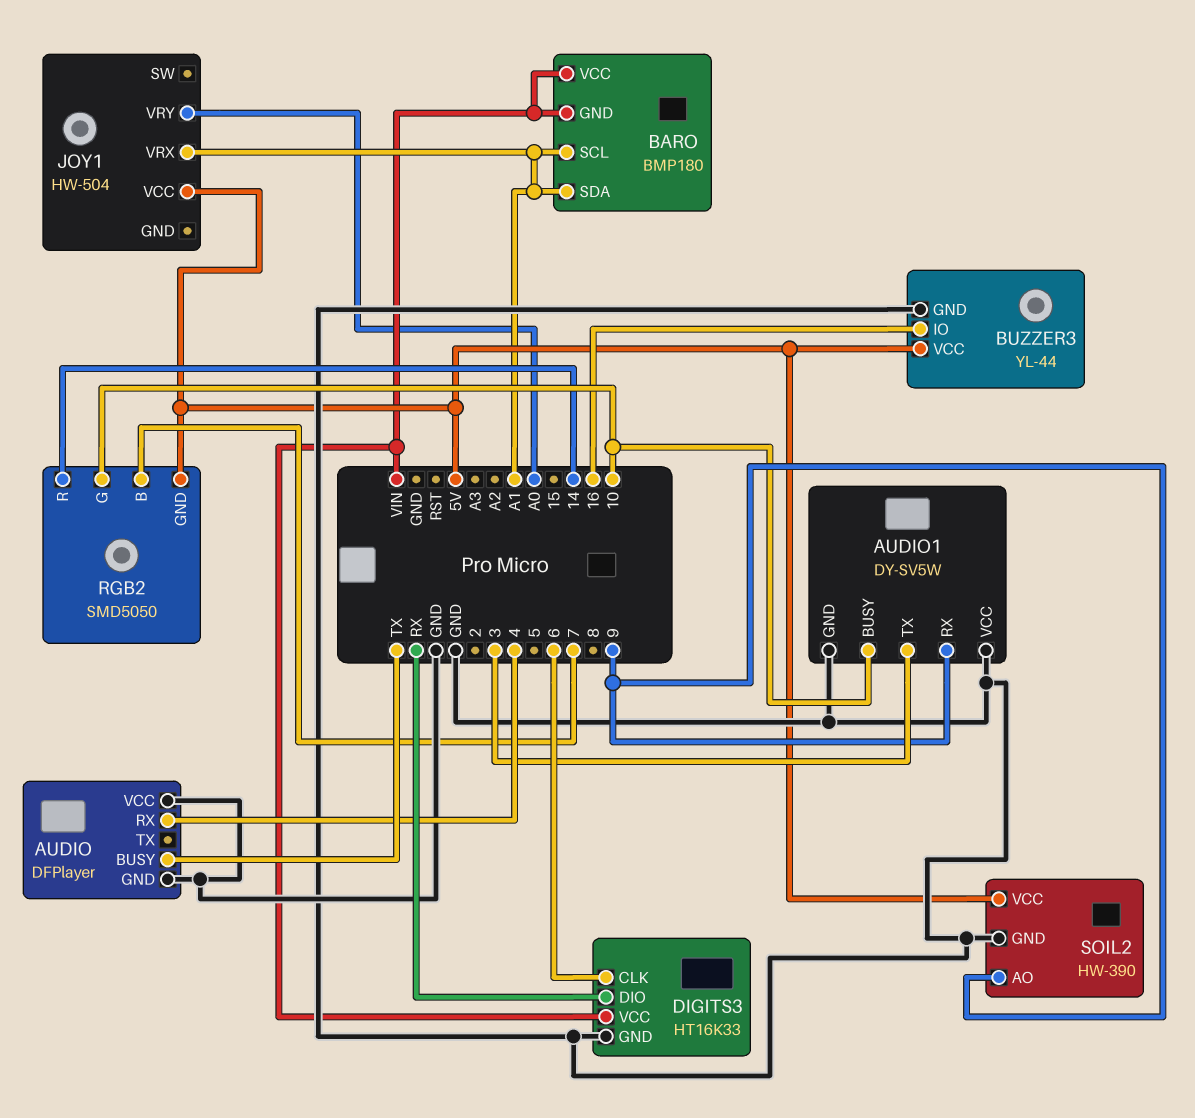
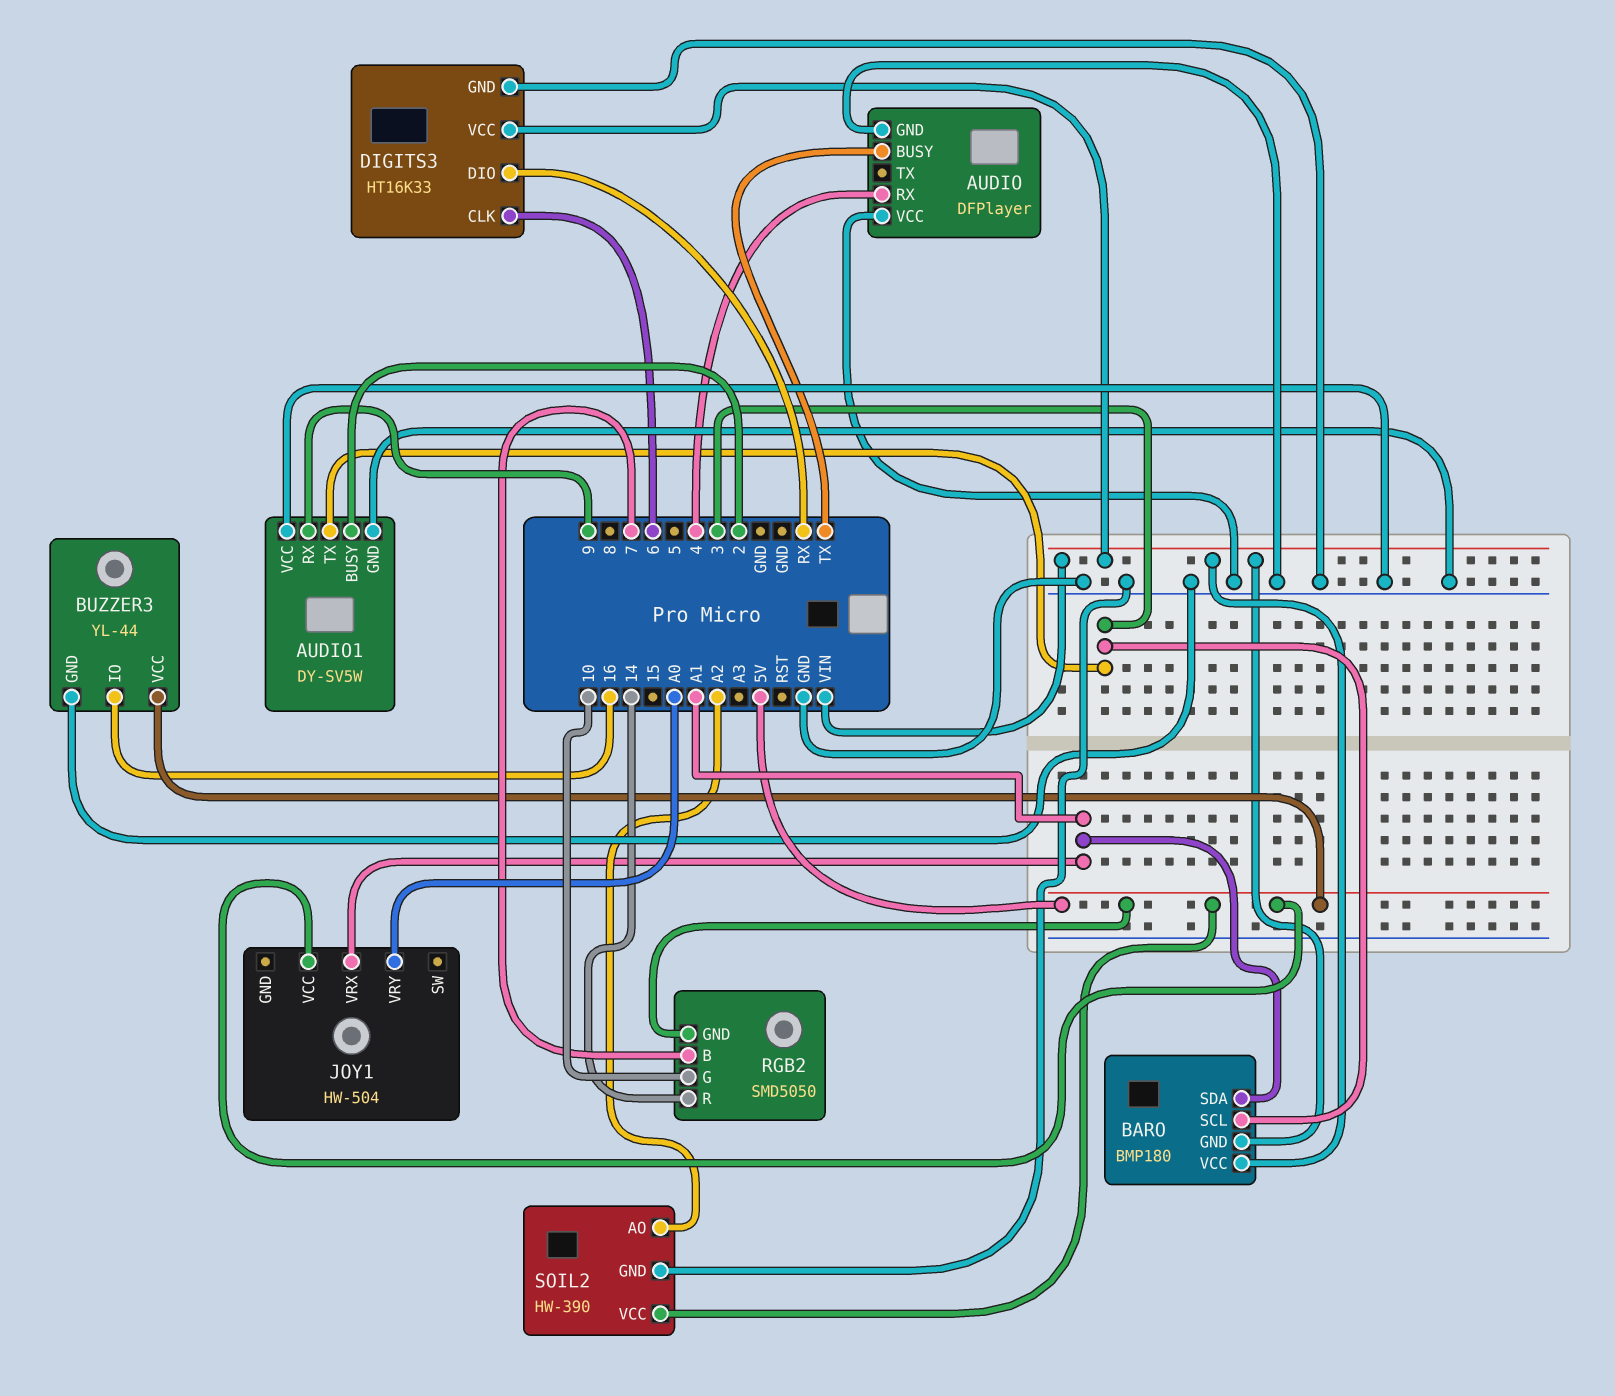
AUDIO1 pin BUSY: 10 -> 2
BARO pin SCL: A1 -> 3
SOIL2 pin AO: 9 -> A2

